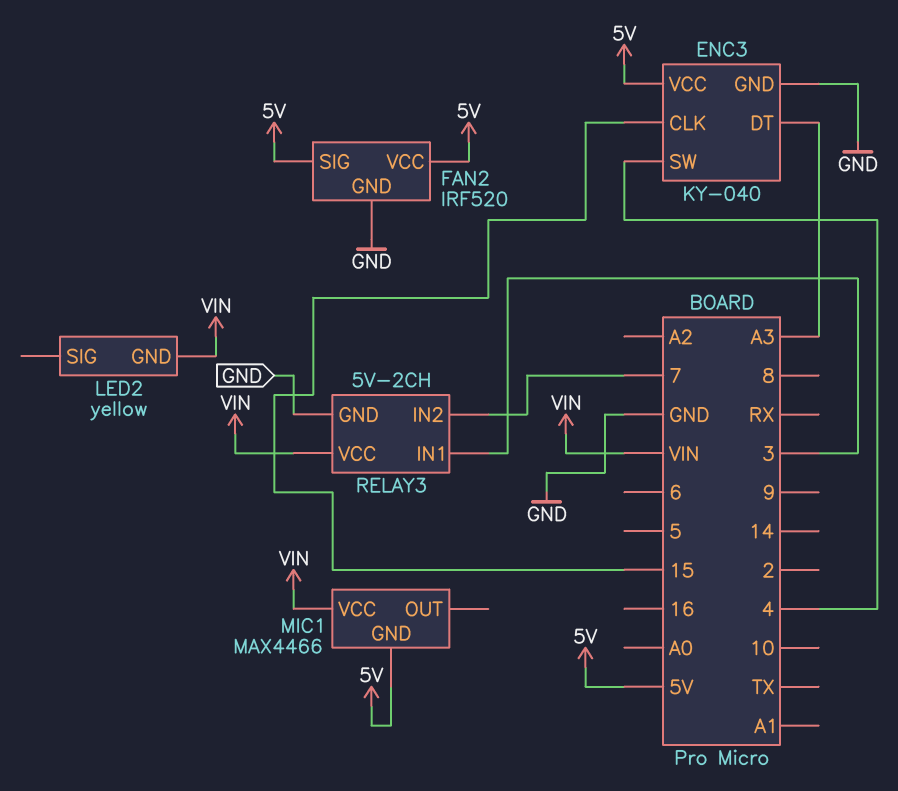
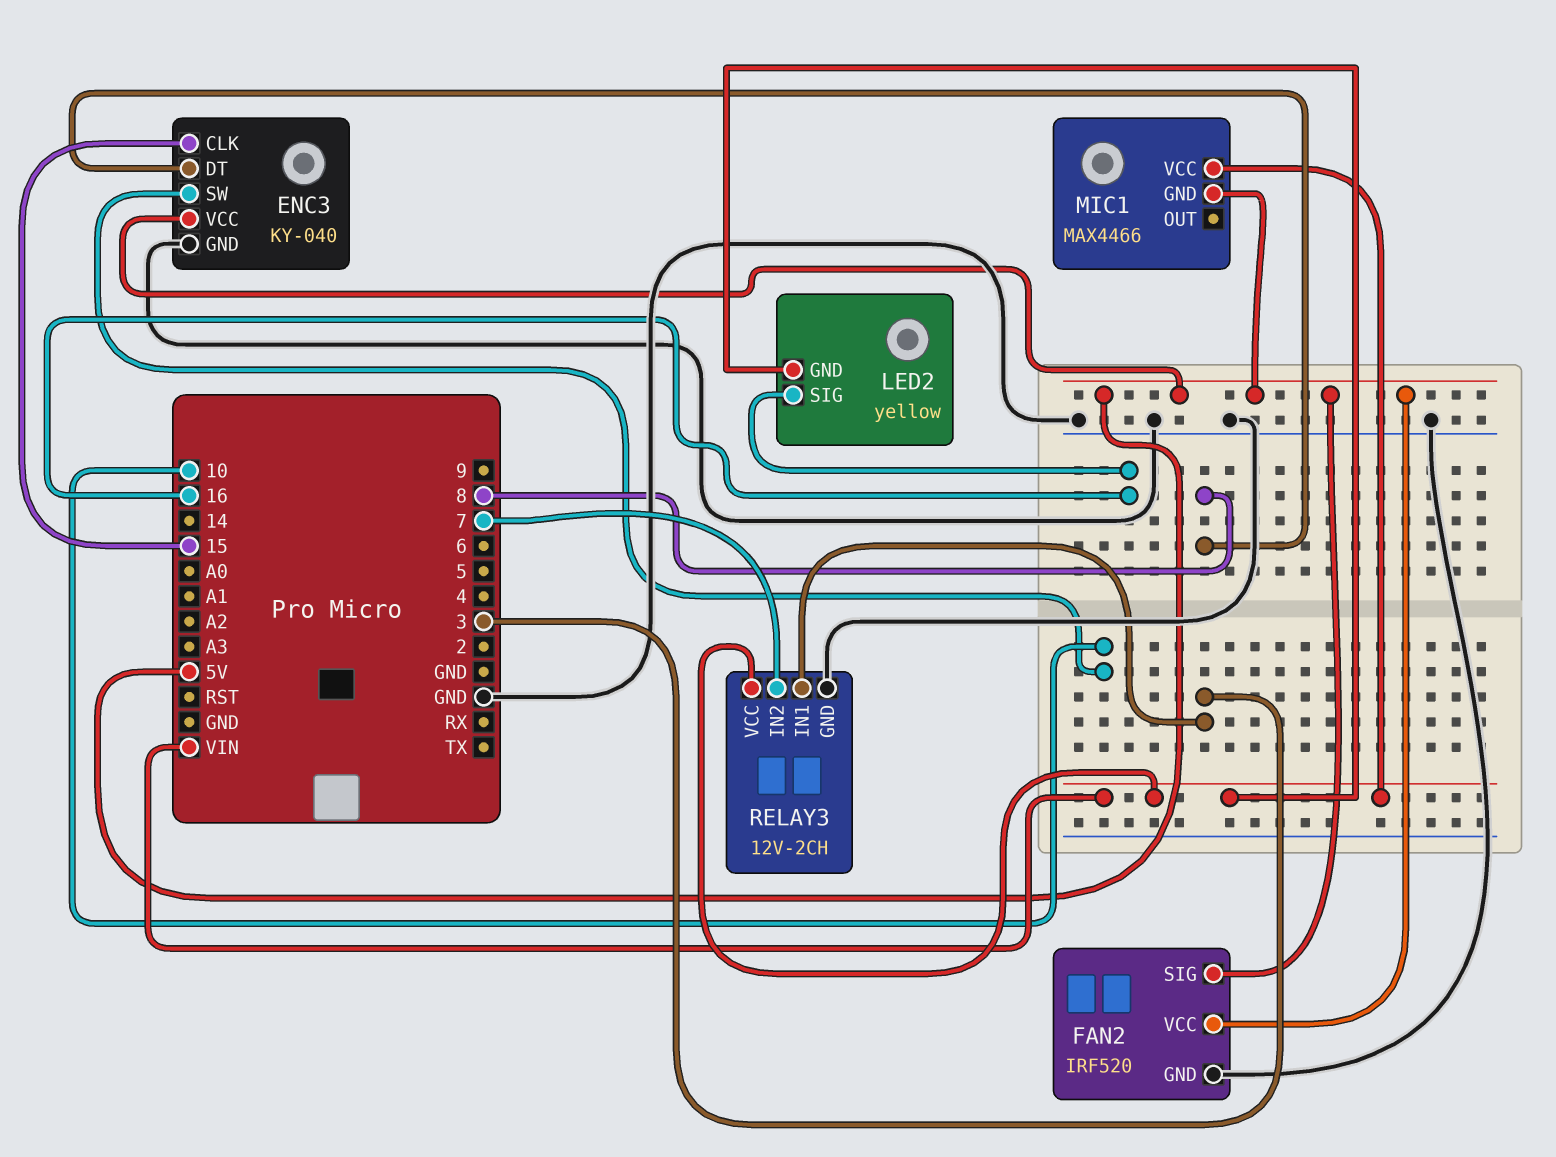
ENC3 pin DT: A3 -> 8
ENC3 pin SW: 4 -> 10
LED2 pin SIG: none -> 16
RELAY3: 5V-2CH -> 12V-2CH

